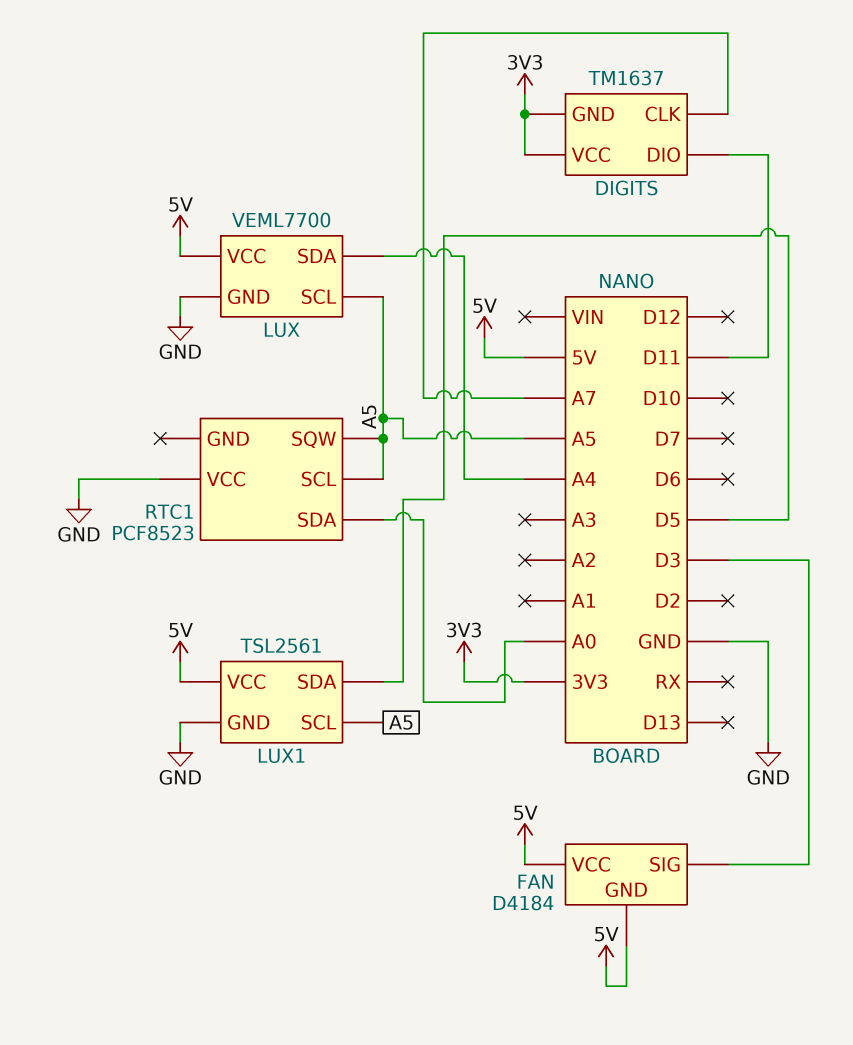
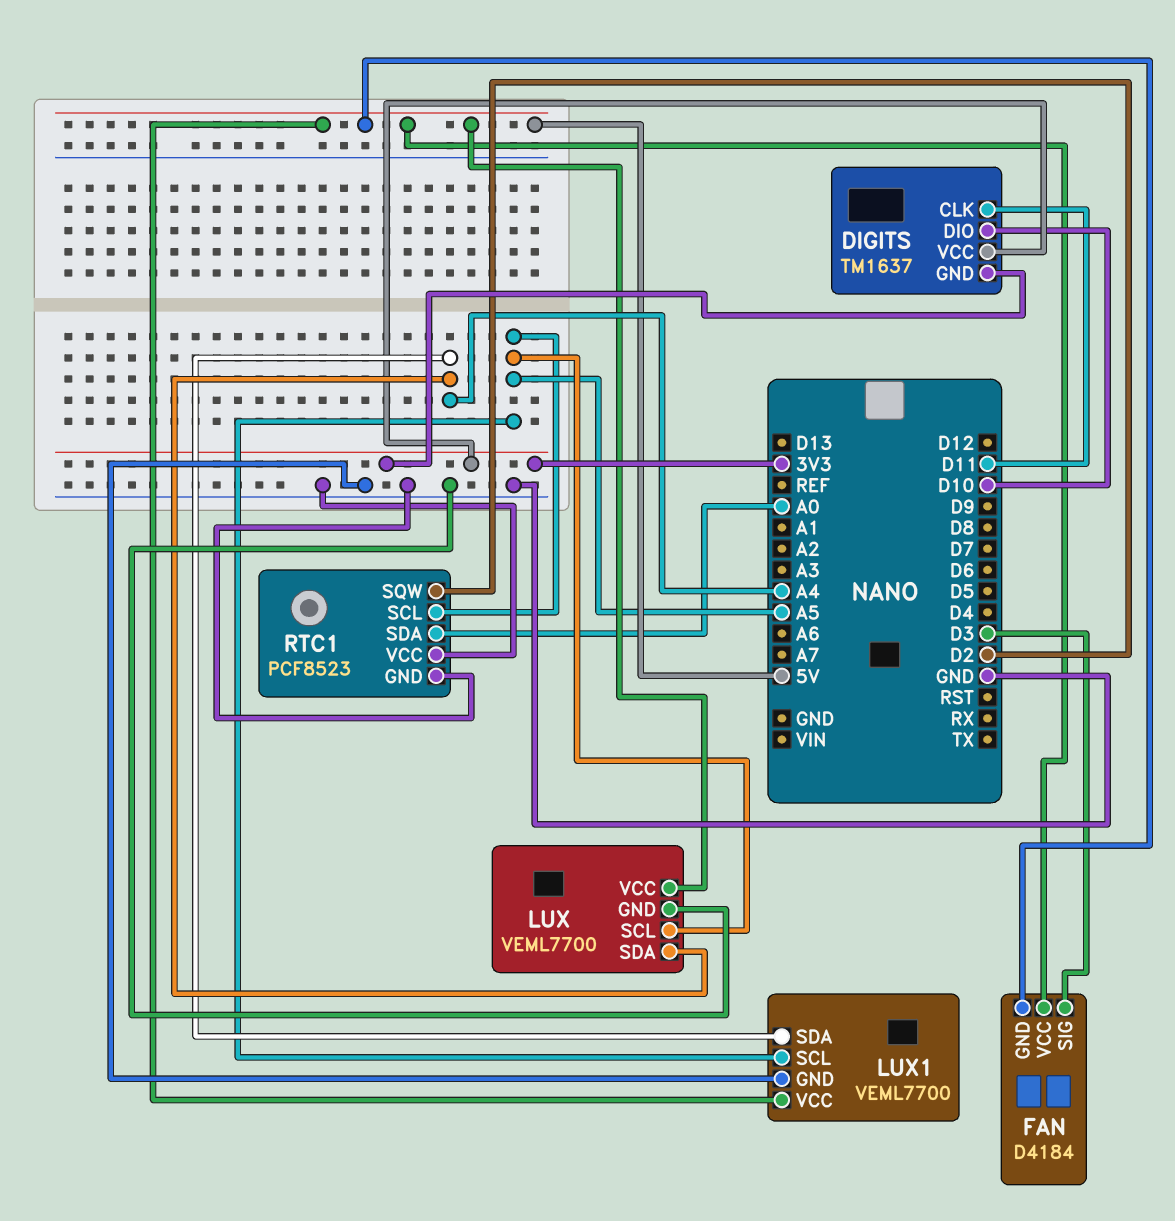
DIGITS pin CLK: A7 -> D11
DIGITS pin DIO: D11 -> D10
LUX1: TSL2561 -> VEML7700
LUX1 pin SDA: D5 -> A4
RTC1 pin GND: none -> GND
RTC1 pin SQW: A5 -> D2

